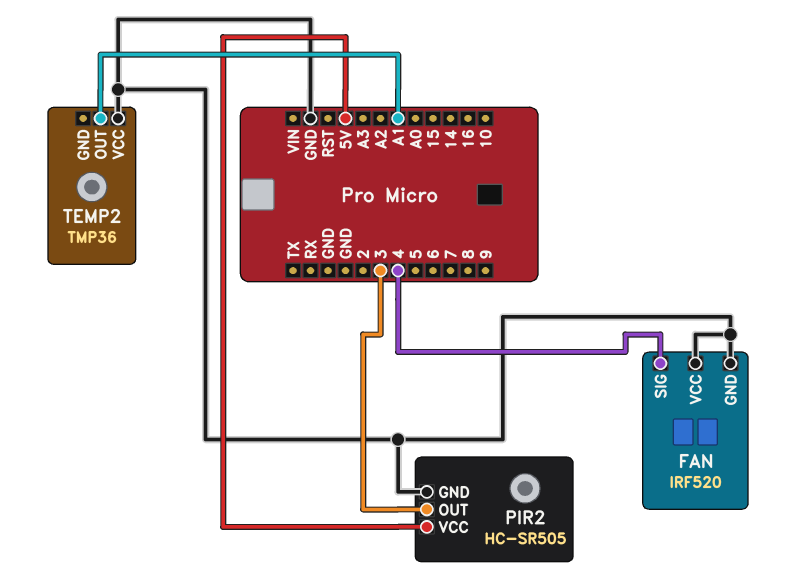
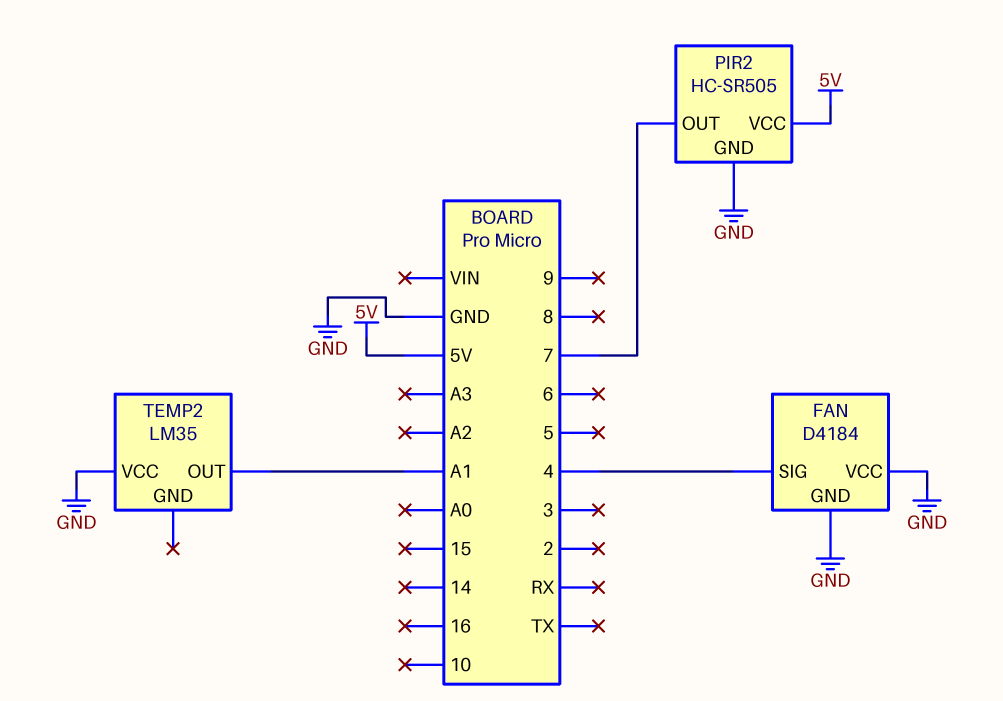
FAN: IRF520 -> D4184
PIR2 pin OUT: 3 -> 7
TEMP2: TMP36 -> LM35

